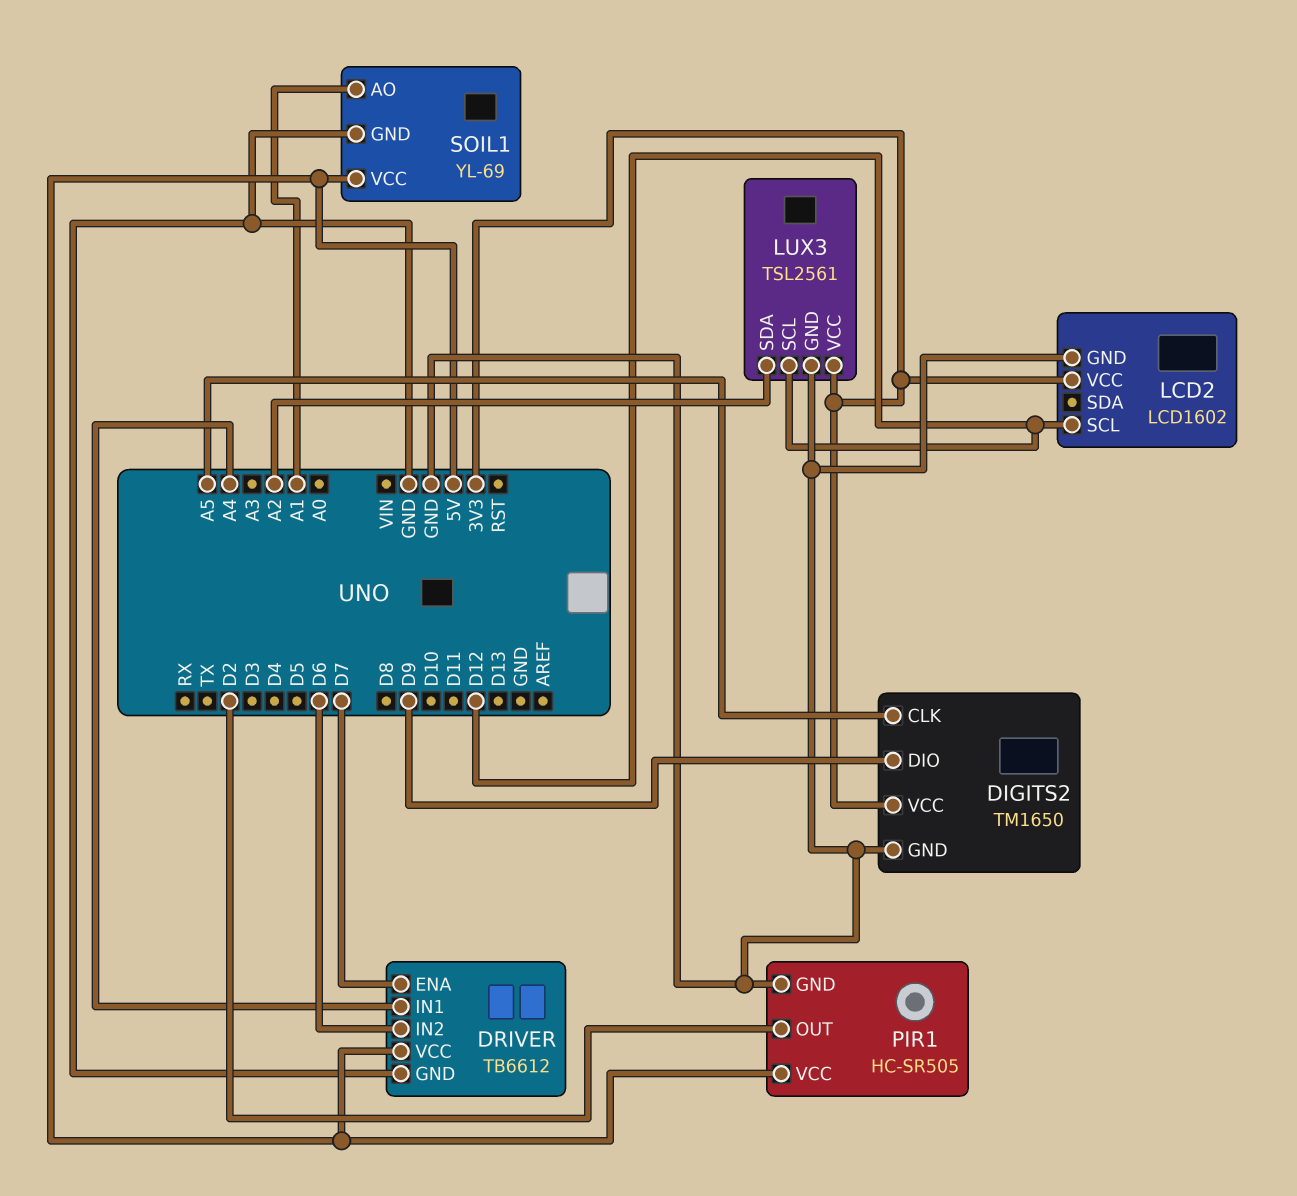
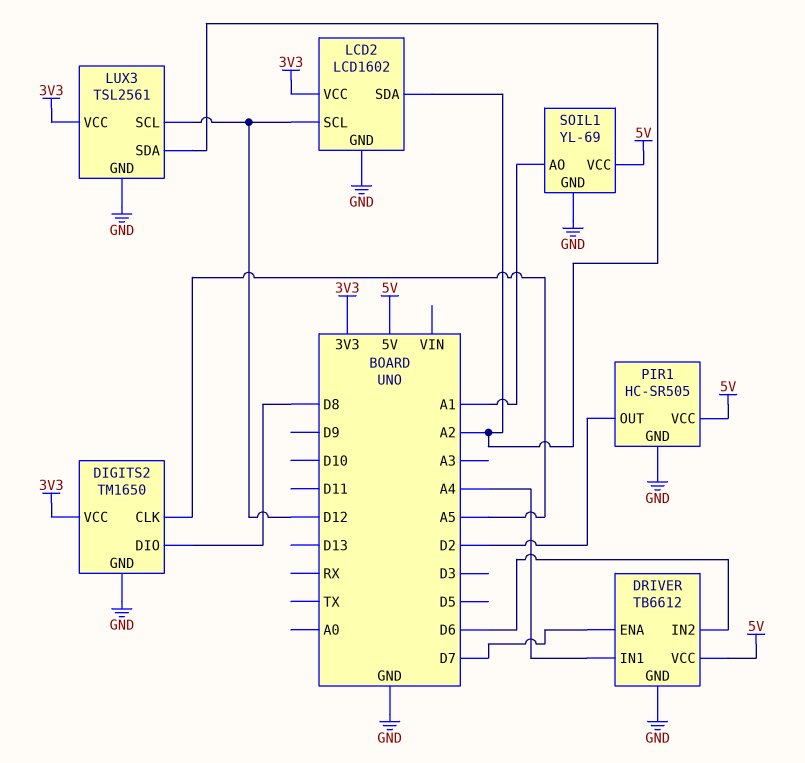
DIGITS2 pin DIO: D9 -> D8
LCD2 pin SDA: none -> A2

